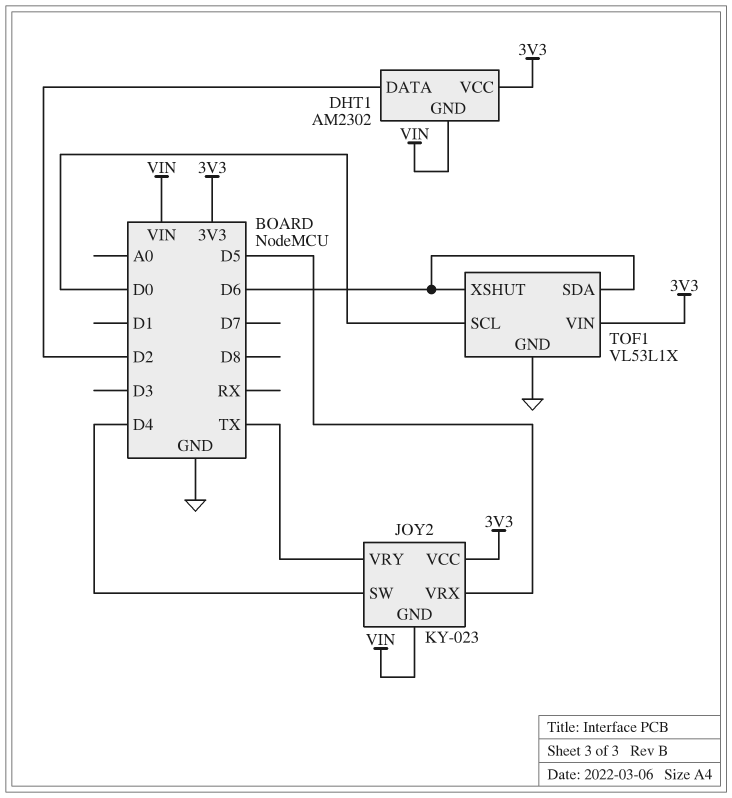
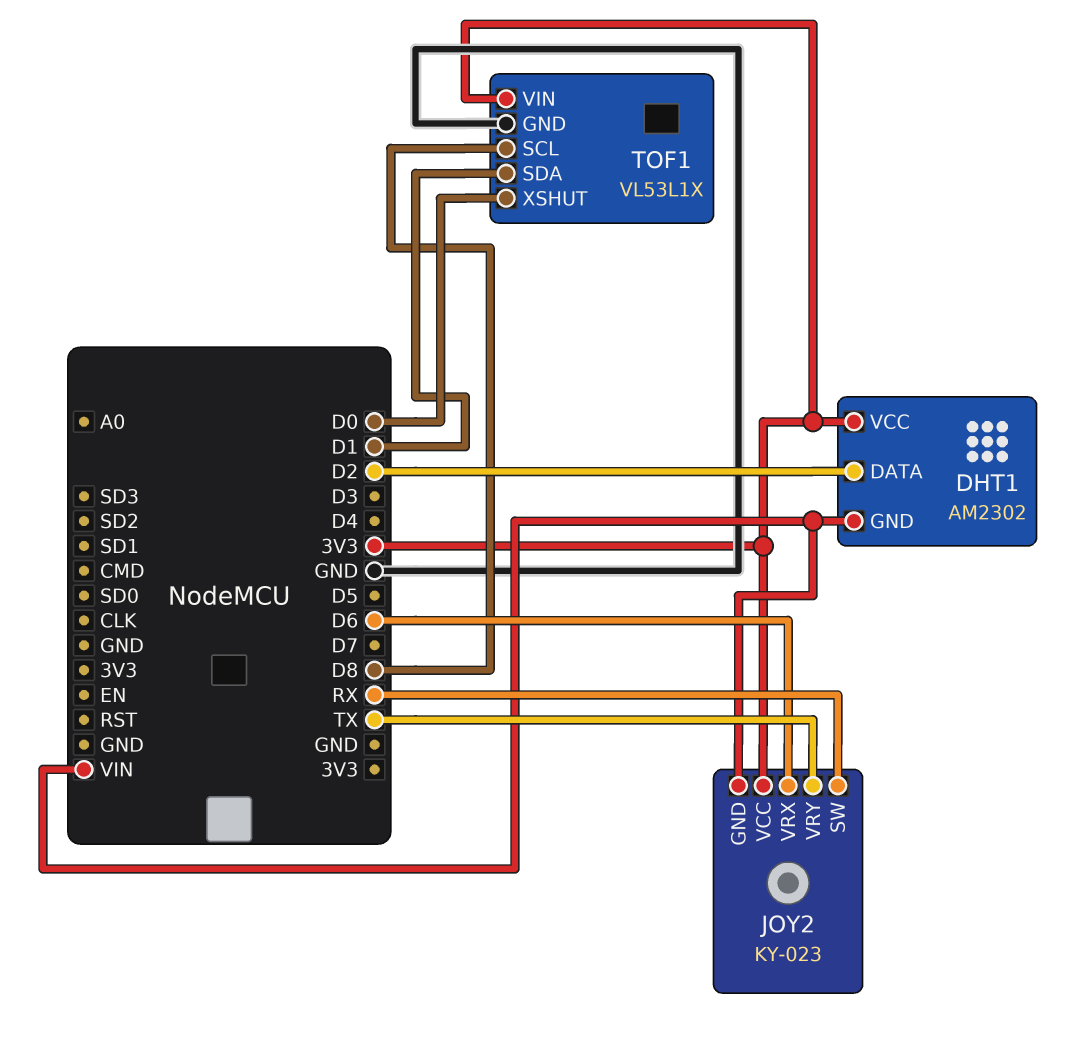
JOY2 pin SW: D4 -> RX
JOY2 pin VRX: D5 -> D6
TOF1 pin SCL: D0 -> D8
TOF1 pin SDA: D6 -> D1
TOF1 pin XSHUT: D6 -> D0

